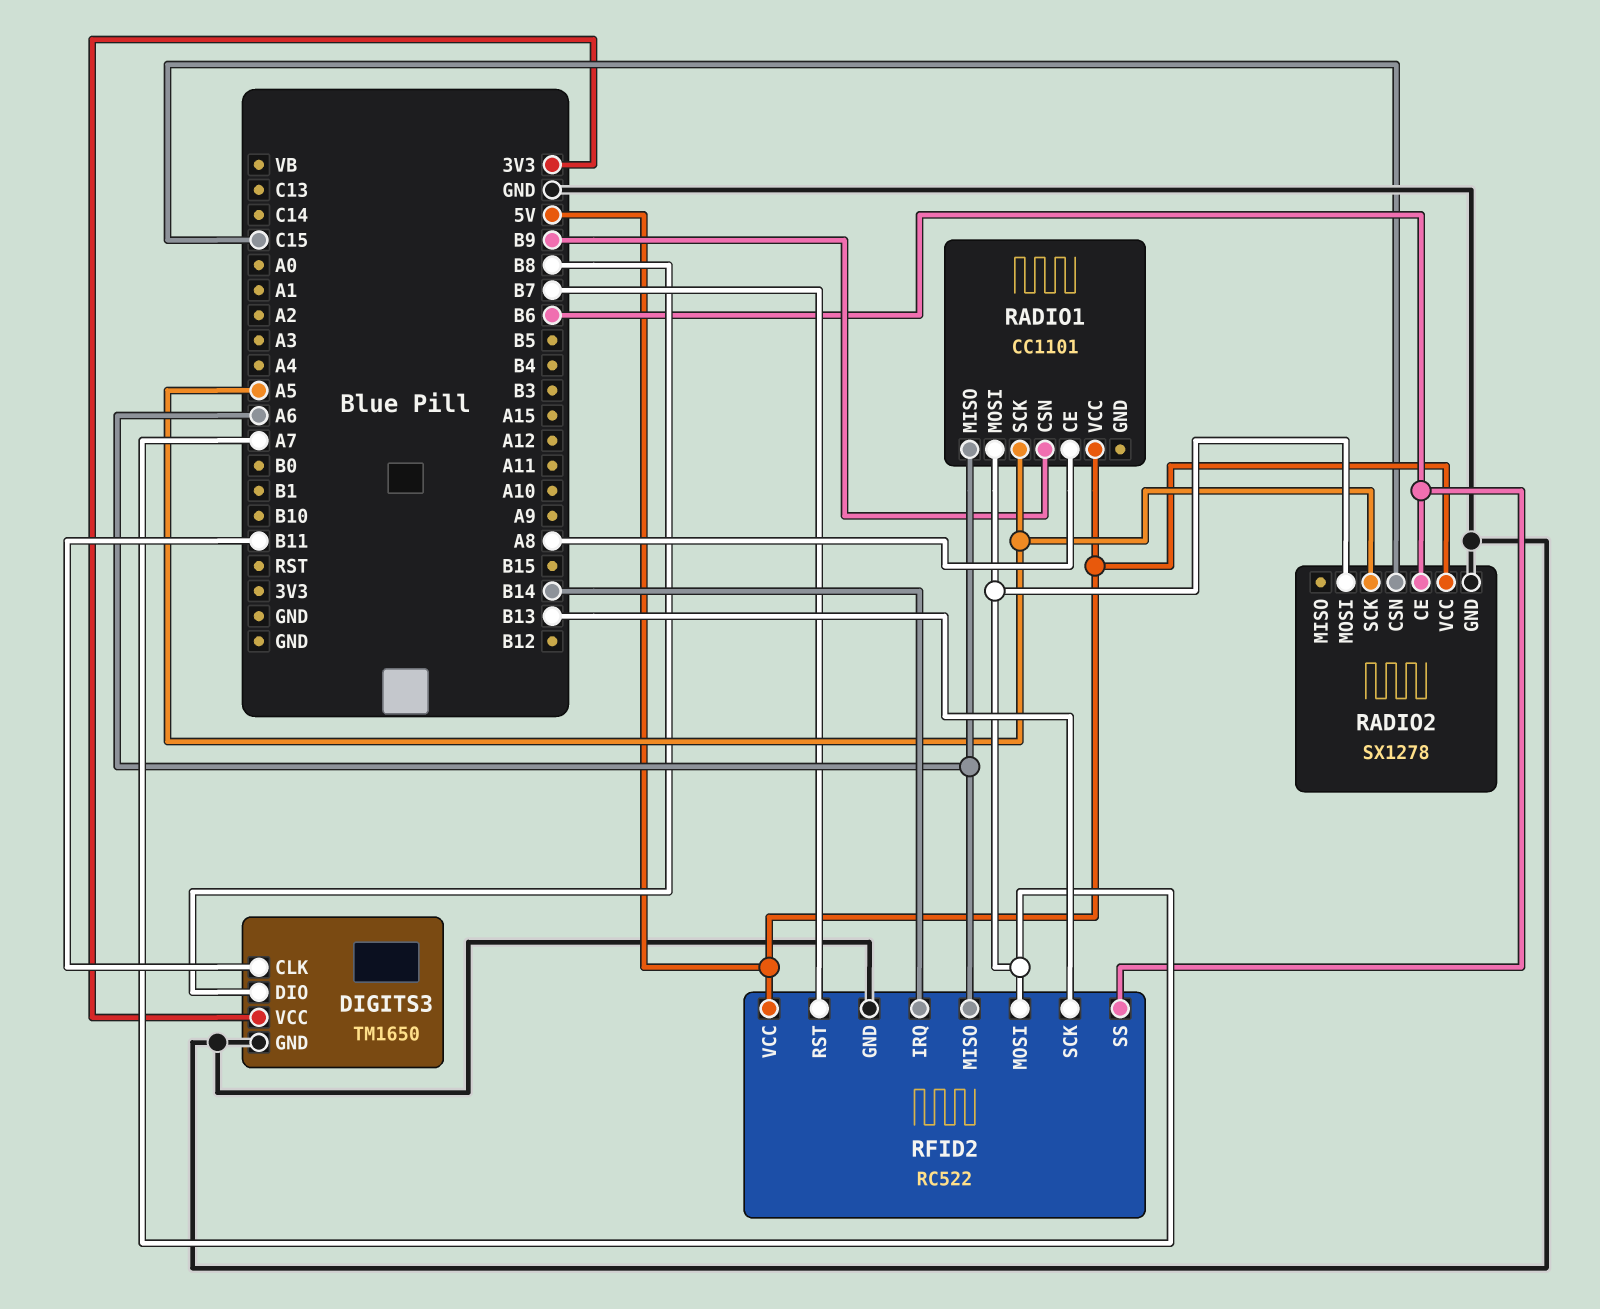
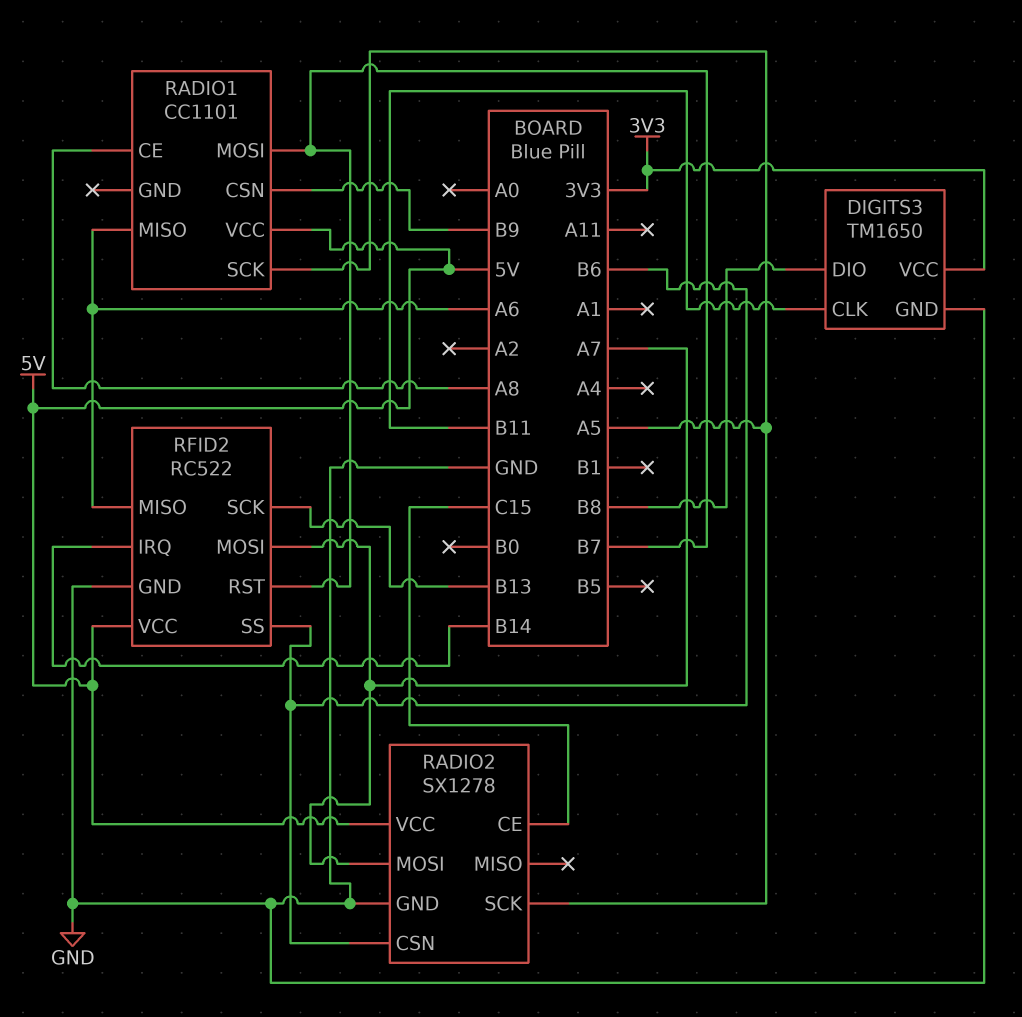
RADIO1 pin MOSI: A7 -> B7
RADIO2 pin CE: B6 -> C15
RADIO2 pin CSN: C15 -> B6

